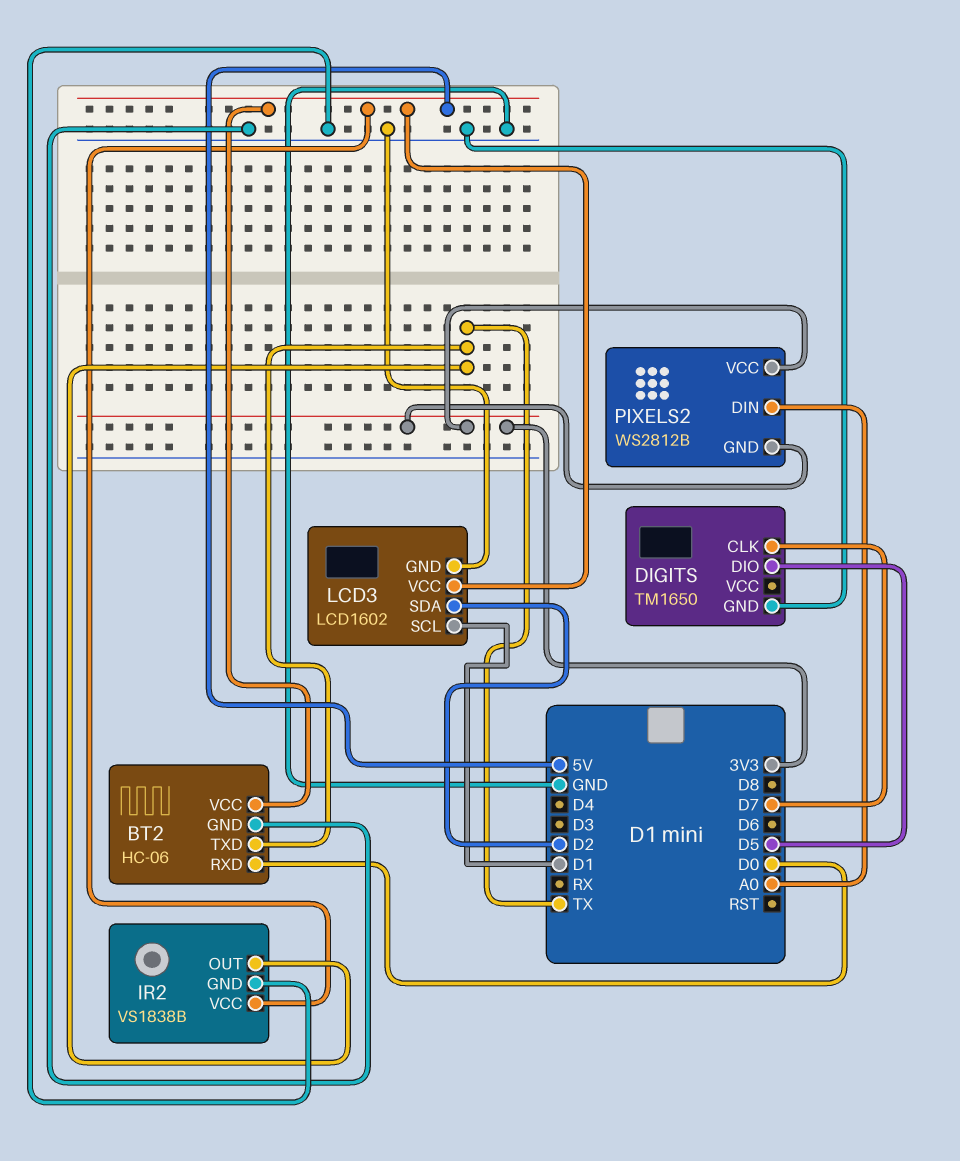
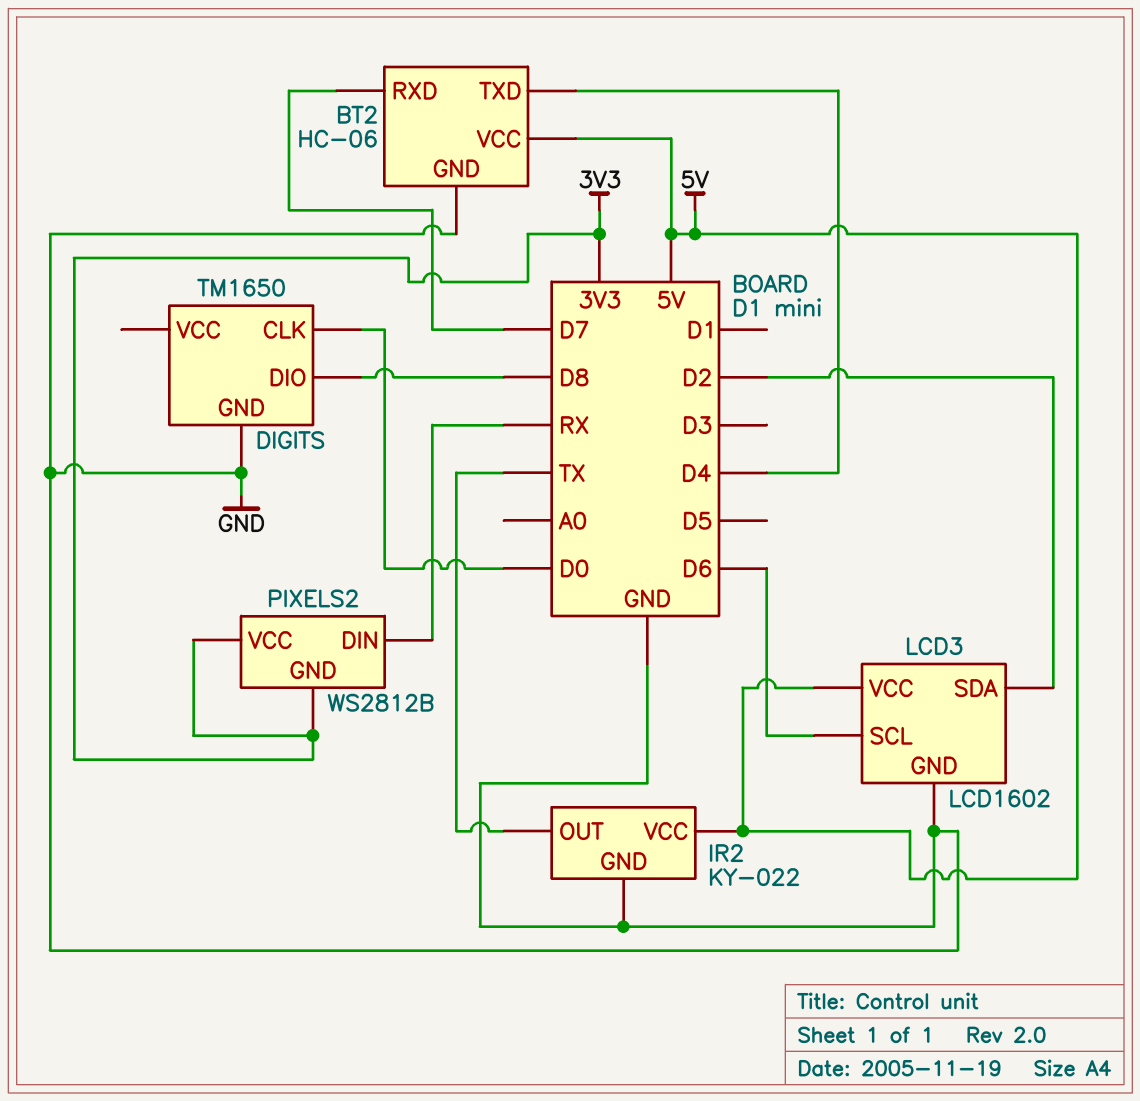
BT2 pin RXD: D0 -> D7
BT2 pin TXD: TX -> D4
DIGITS pin CLK: D7 -> D0
DIGITS pin DIO: D5 -> D8
IR2: VS1838B -> KY-022
LCD3 pin SCL: D1 -> D6
PIXELS2 pin DIN: A0 -> RX

